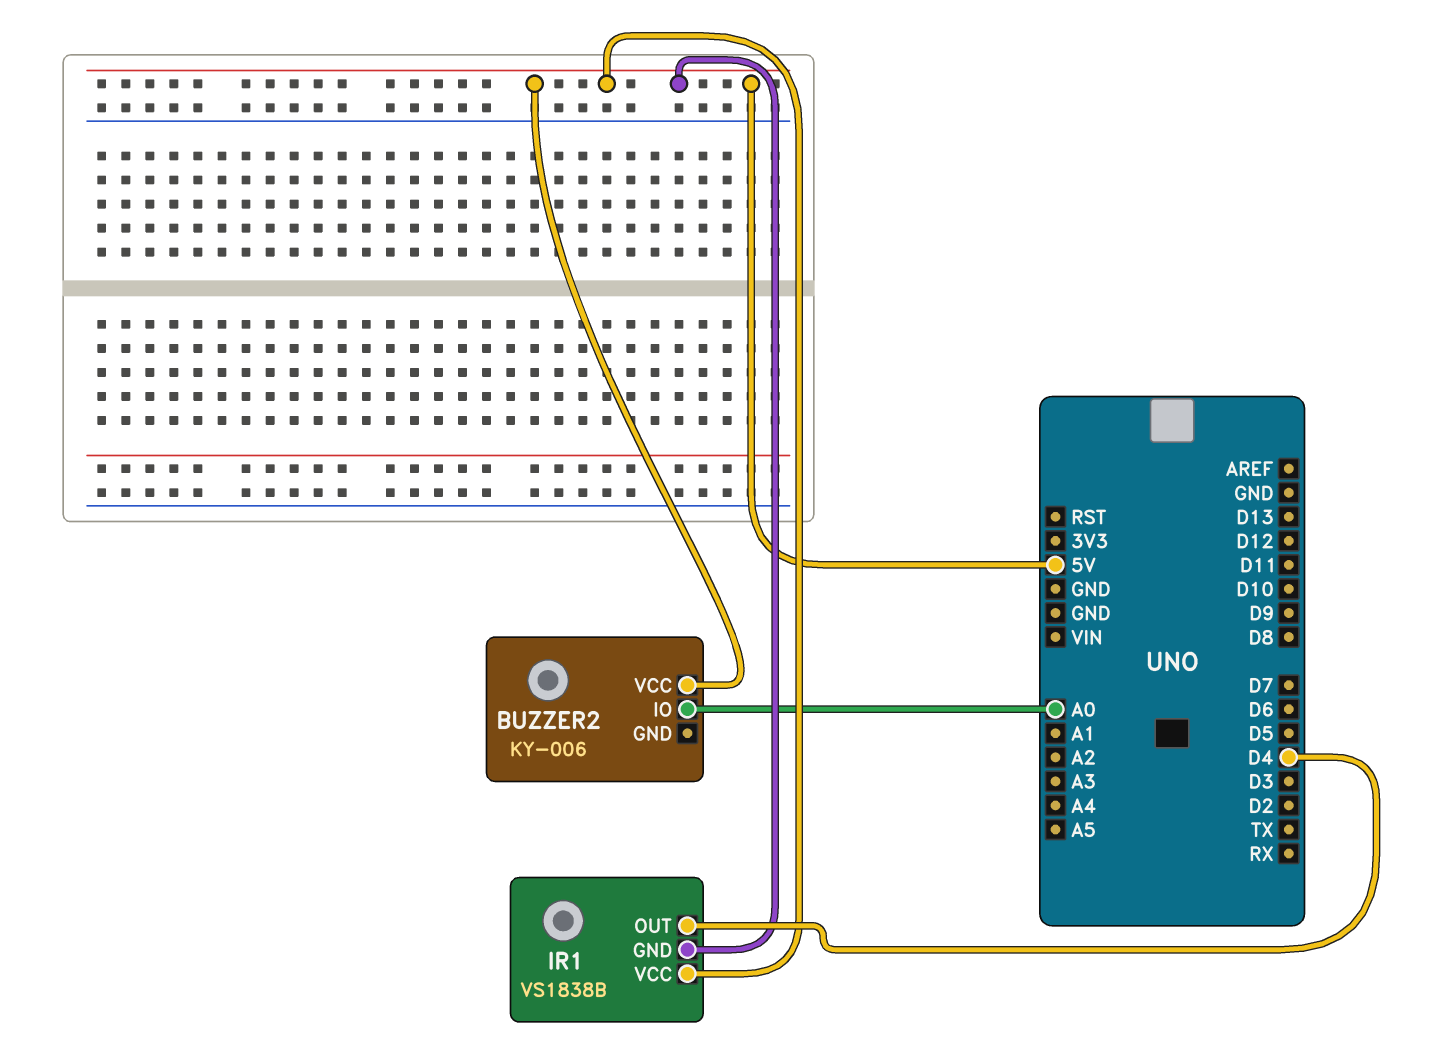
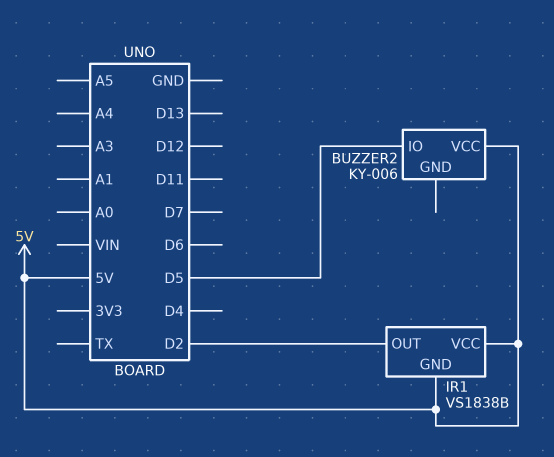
BUZZER2 pin IO: A0 -> D5
IR1 pin OUT: D4 -> D2

